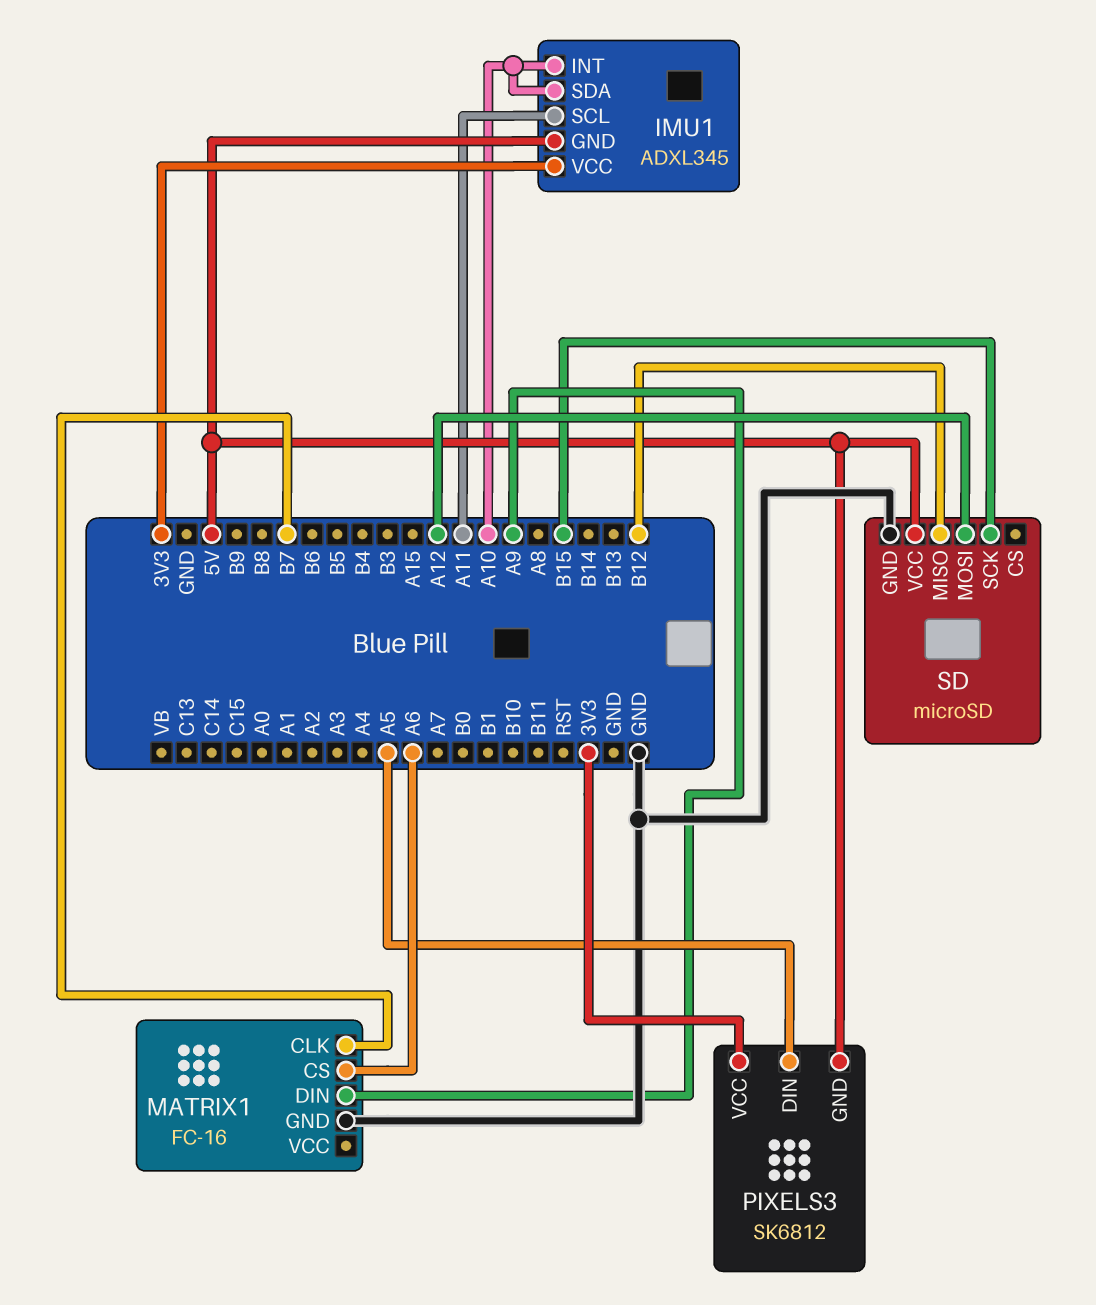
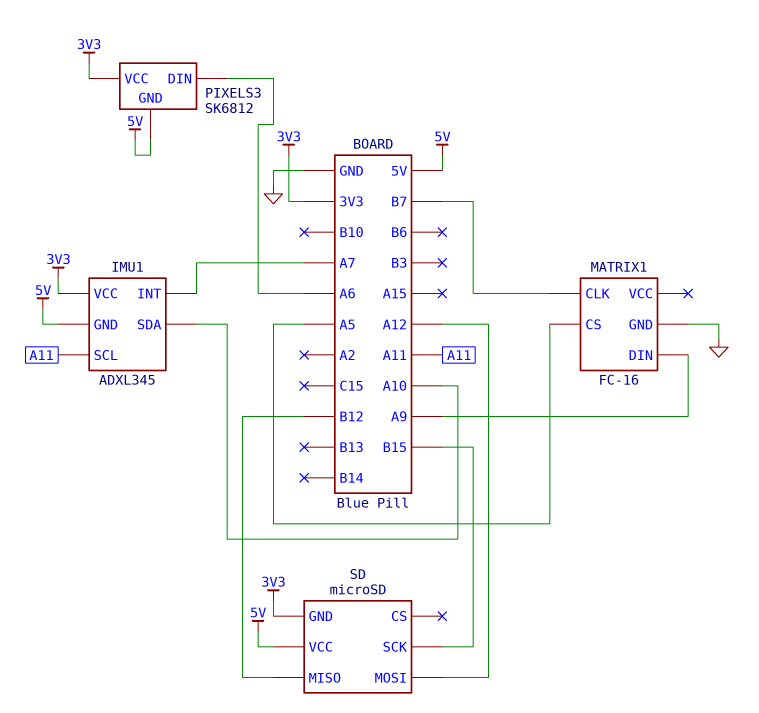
IMU1 pin INT: A10 -> A7
MATRIX1 pin CS: A6 -> A5
PIXELS3 pin DIN: A5 -> A6
SD pin GND: GND -> 3V3

